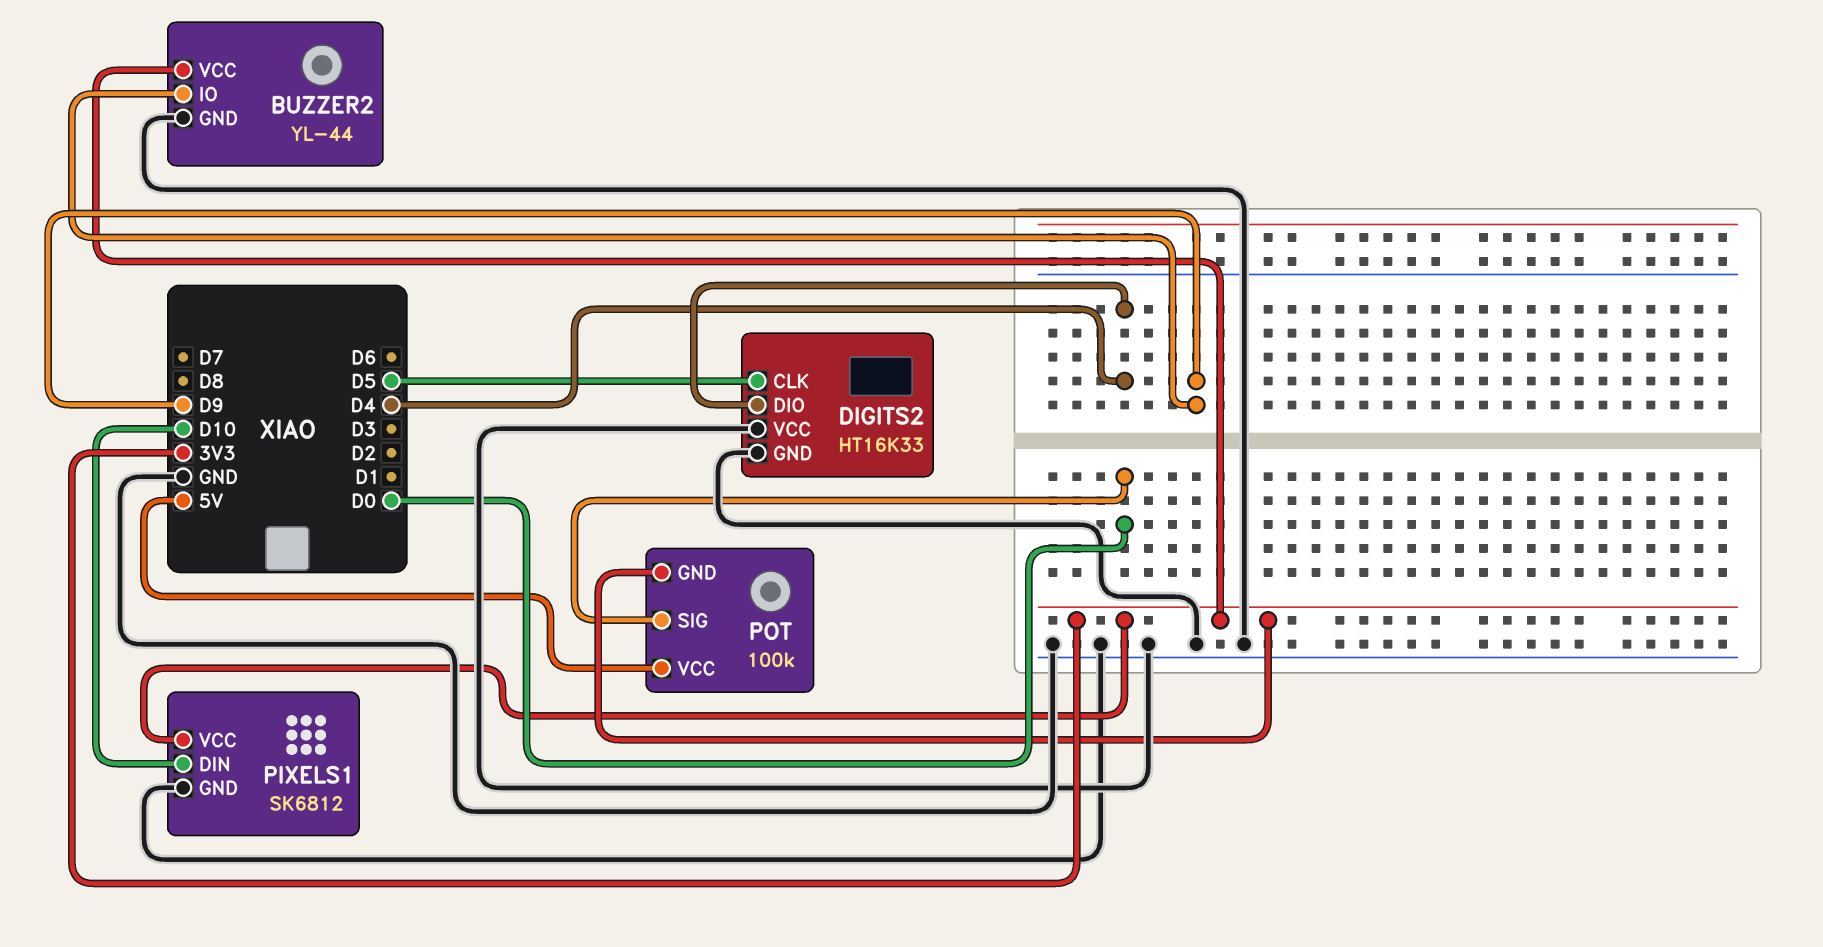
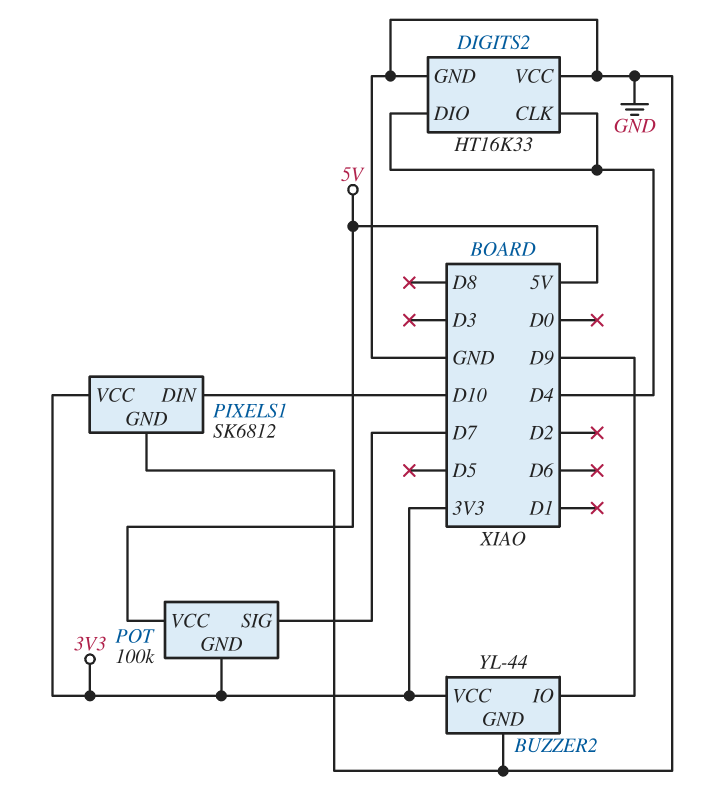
DIGITS2 pin CLK: D5 -> D4
POT pin SIG: D0 -> D7

